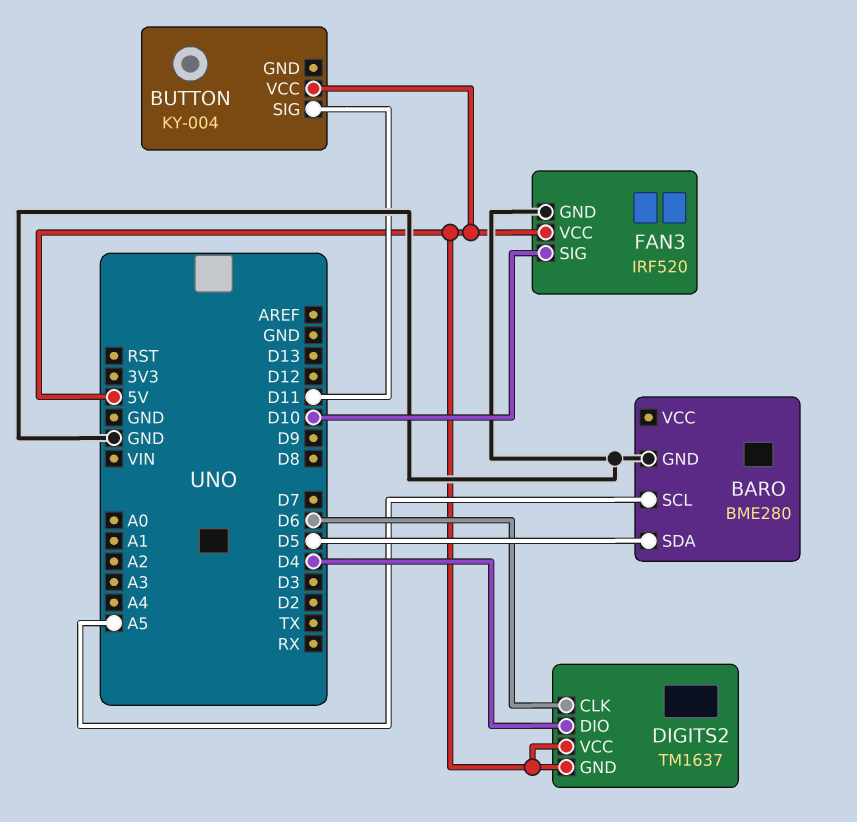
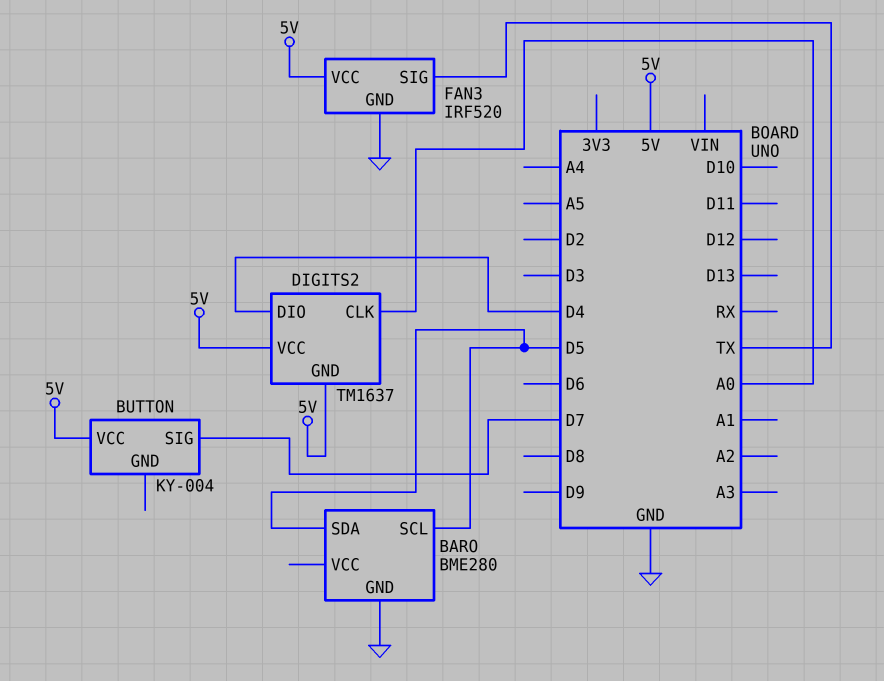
BARO pin SCL: A5 -> D5
BUTTON pin SIG: D11 -> D7
DIGITS2 pin CLK: D6 -> A0
FAN3 pin SIG: D10 -> TX

